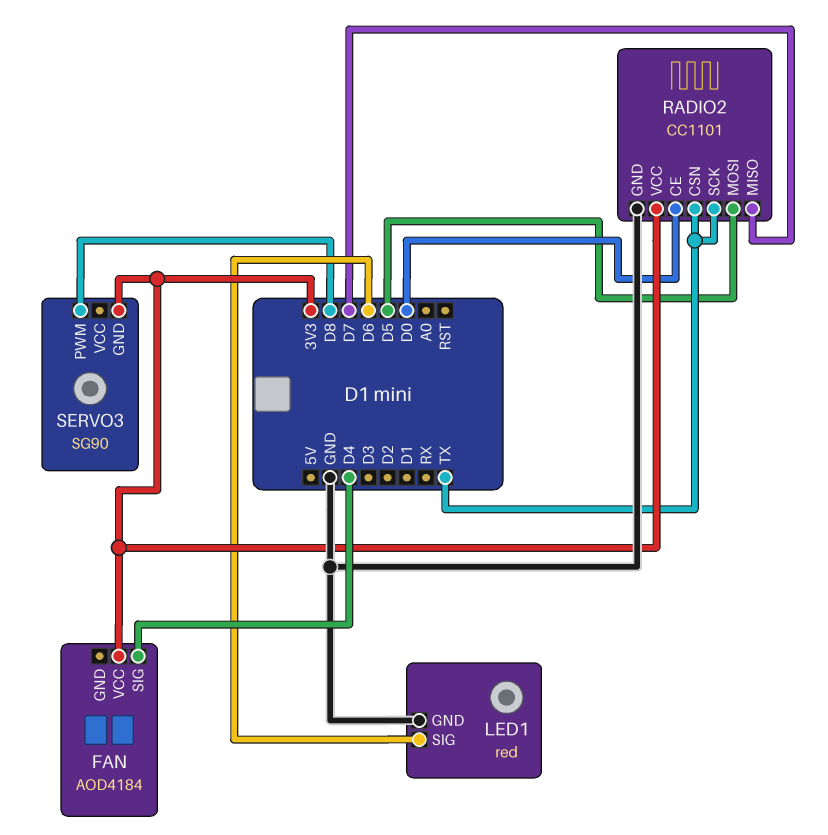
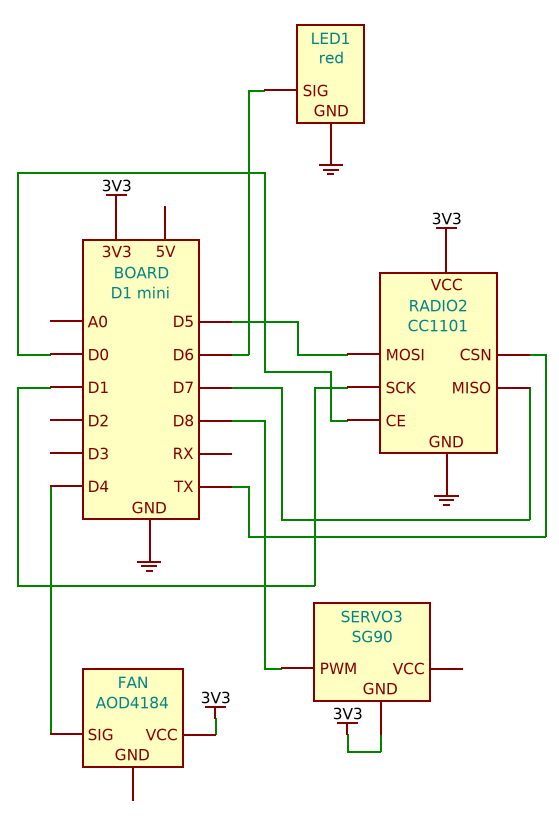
RADIO2 pin SCK: TX -> D1

